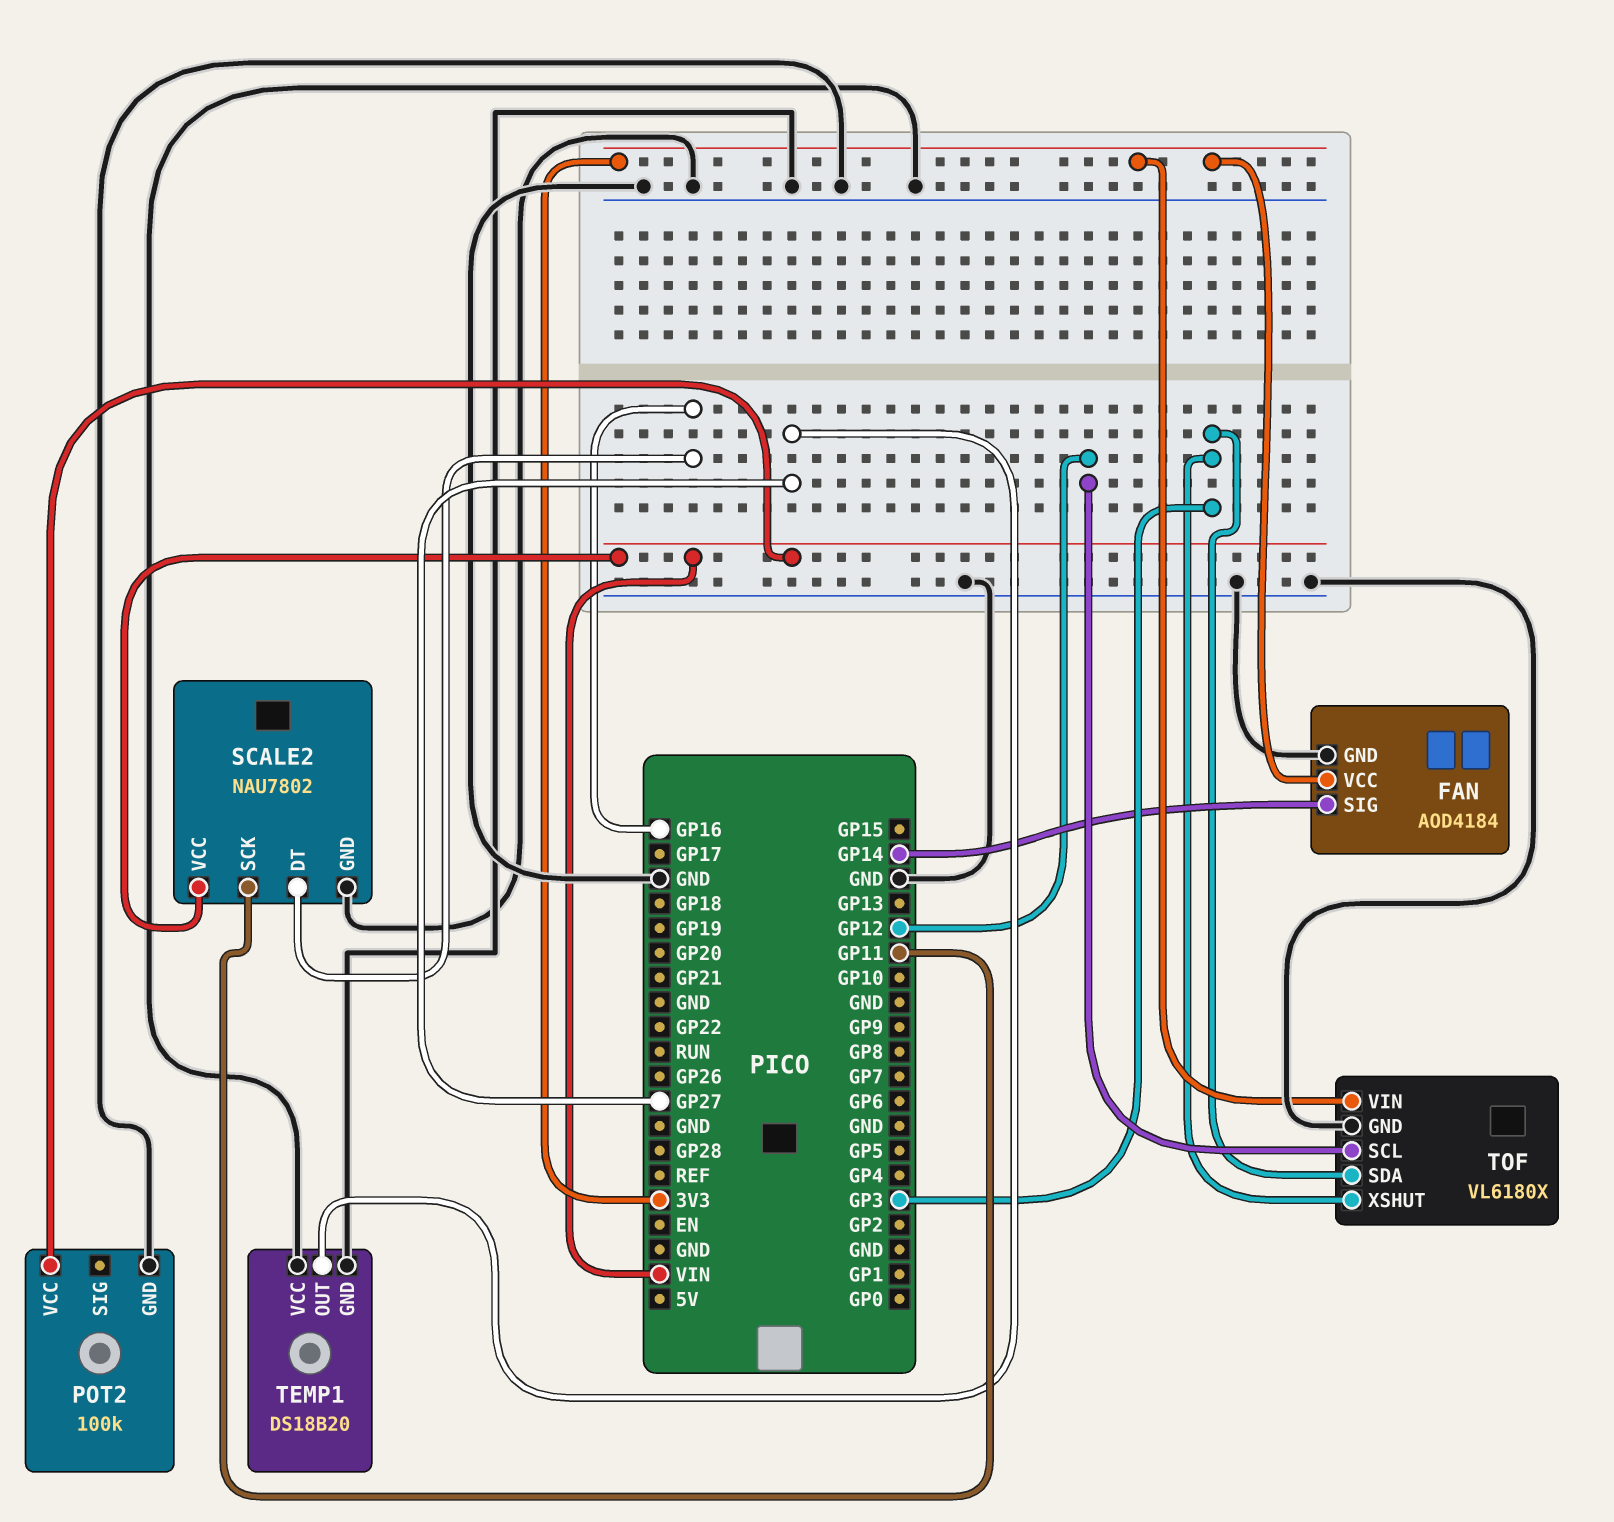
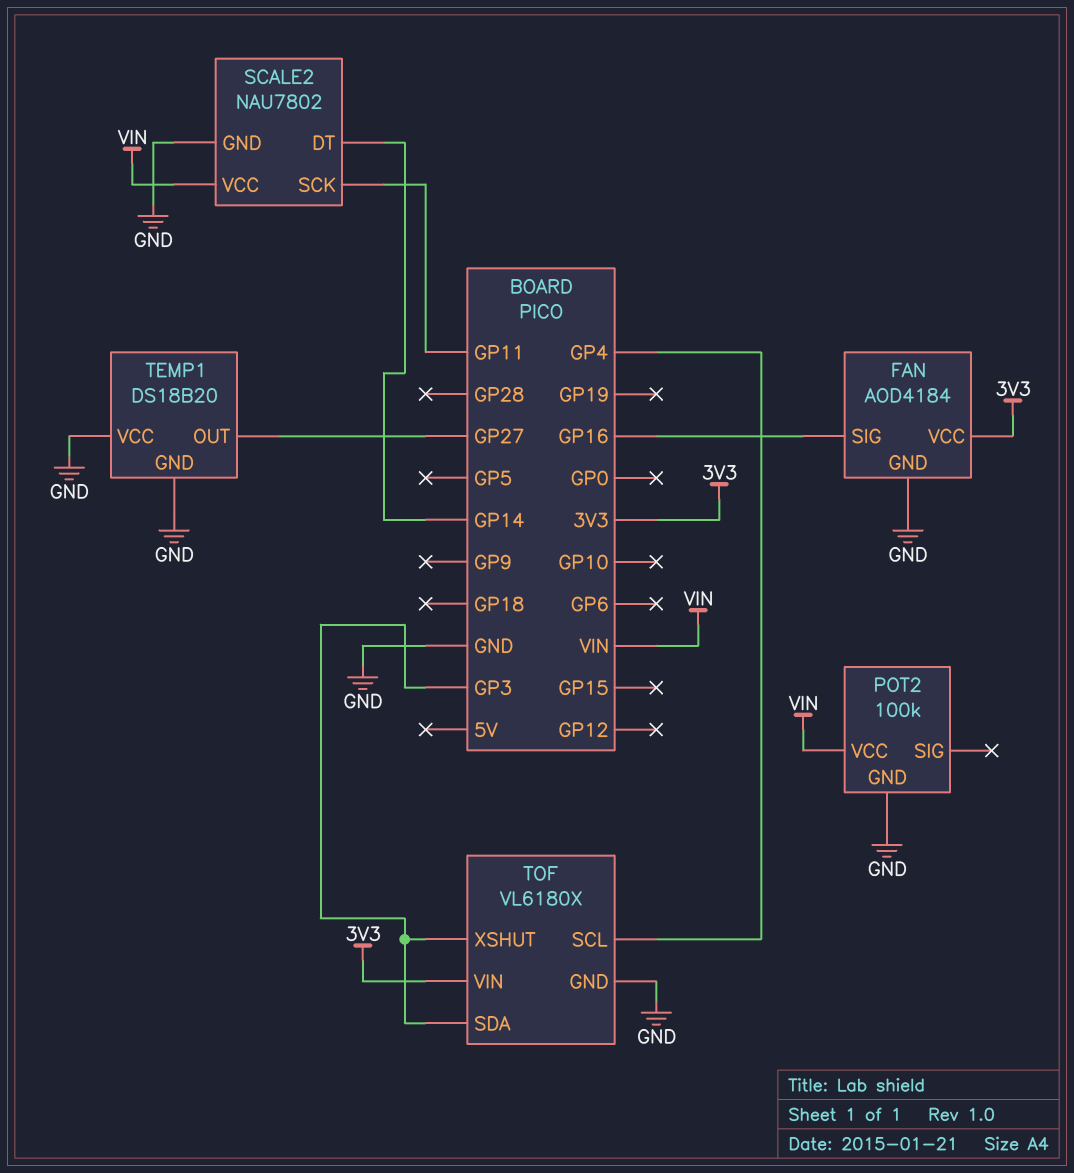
FAN pin SIG: GP14 -> GP16
SCALE2 pin DT: GP16 -> GP14
TOF pin SCL: GP12 -> GP4

